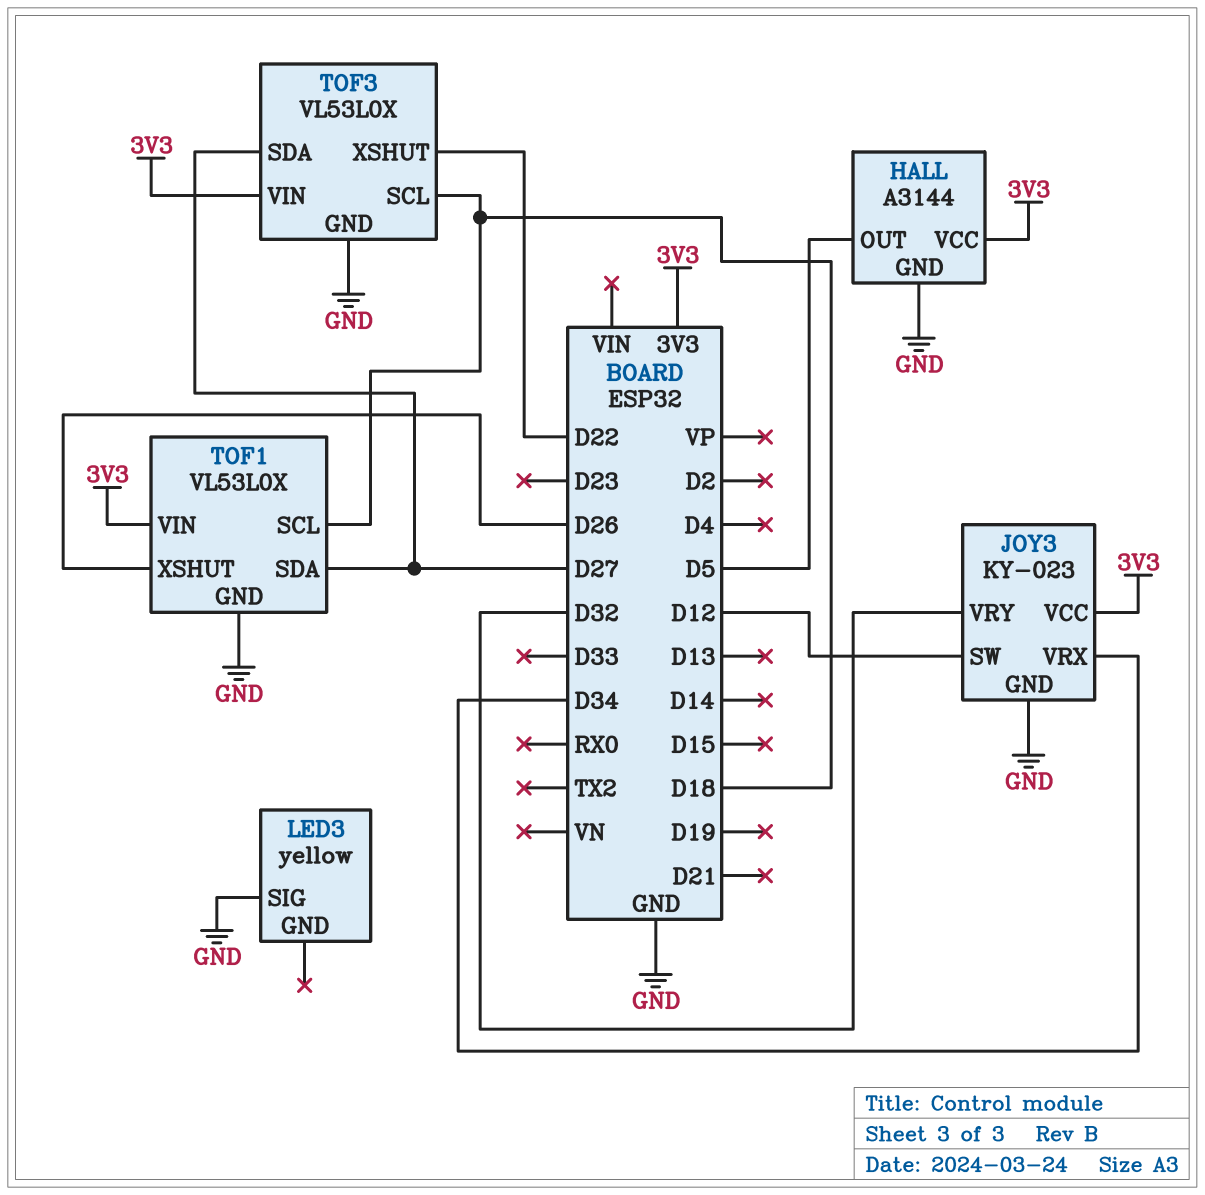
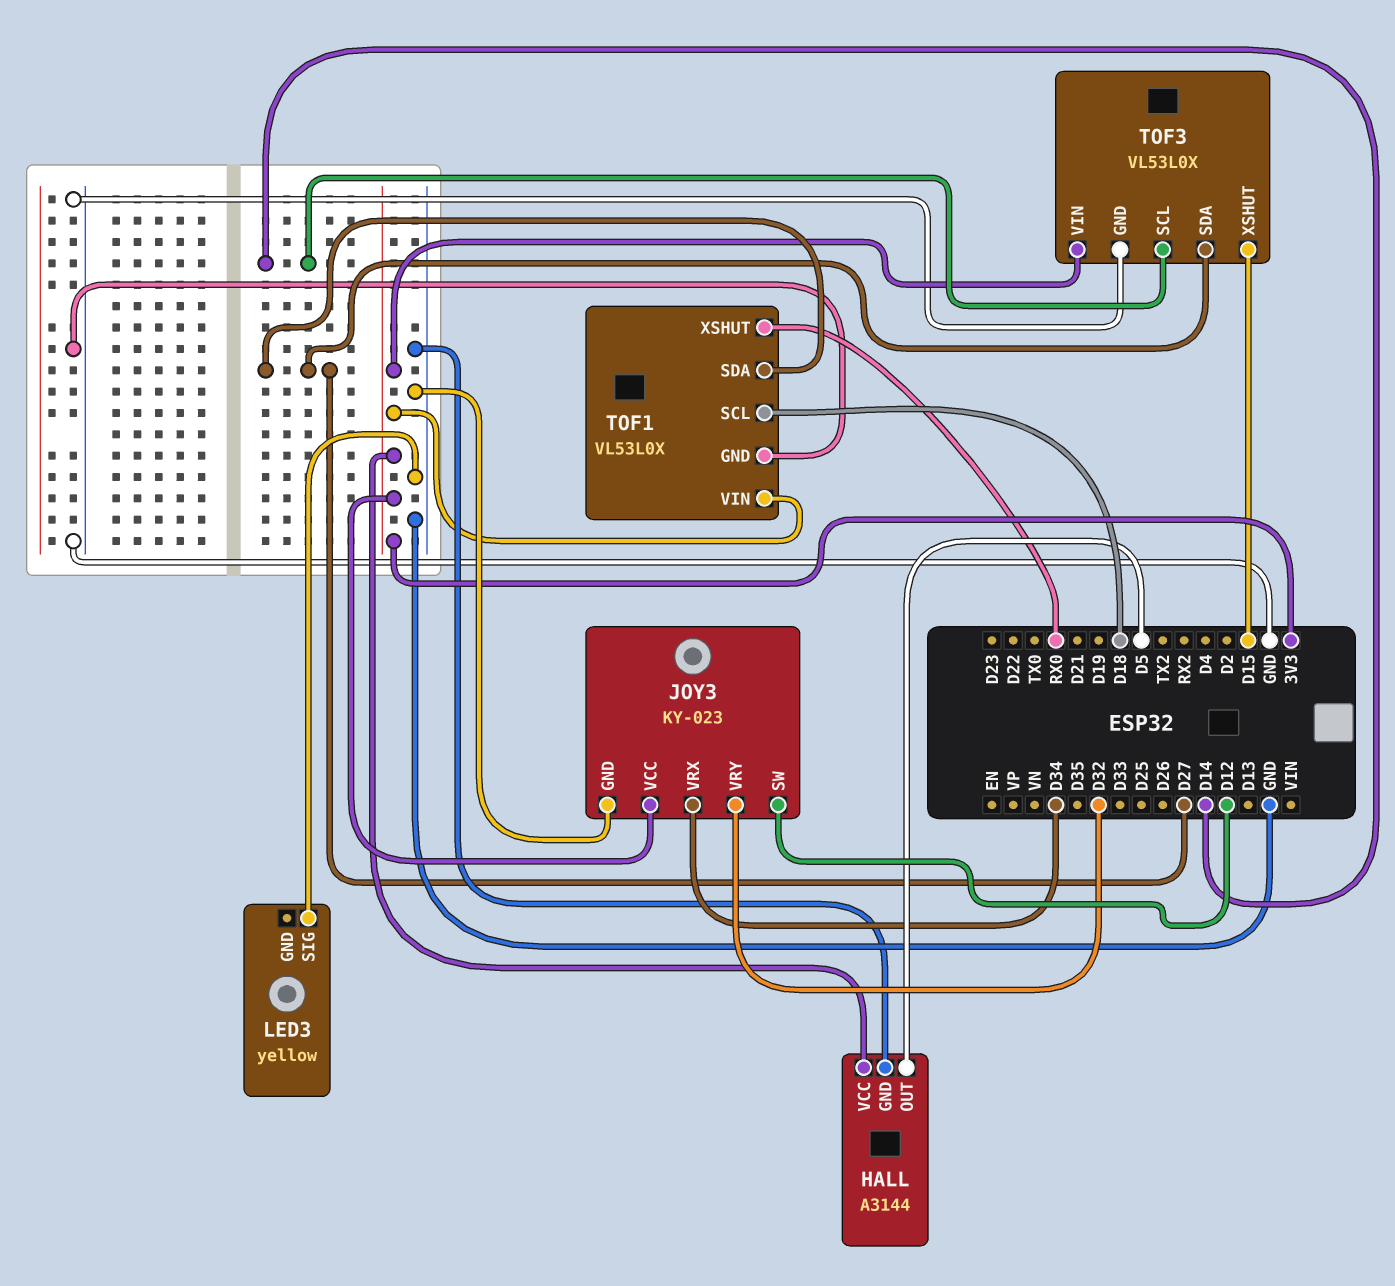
TOF1 pin XSHUT: D26 -> RX0
TOF3 pin SCL: D18 -> D14
TOF3 pin XSHUT: D22 -> D15

